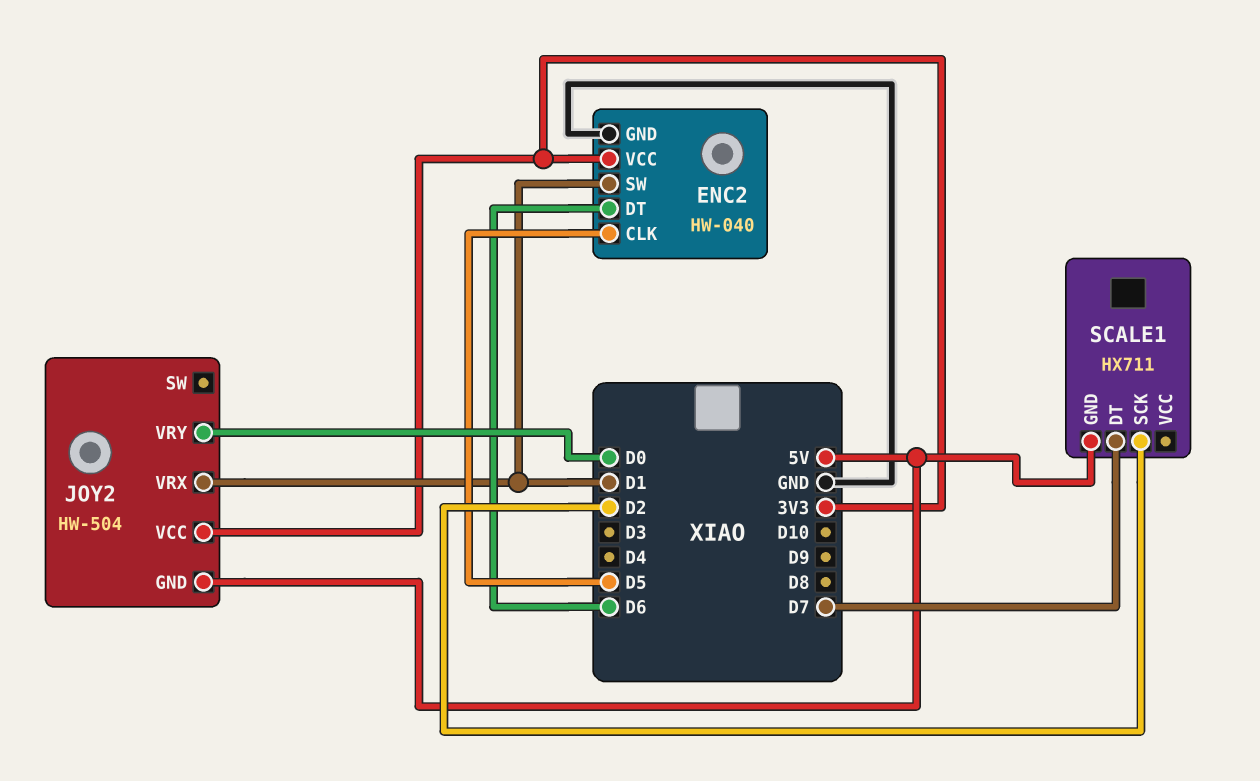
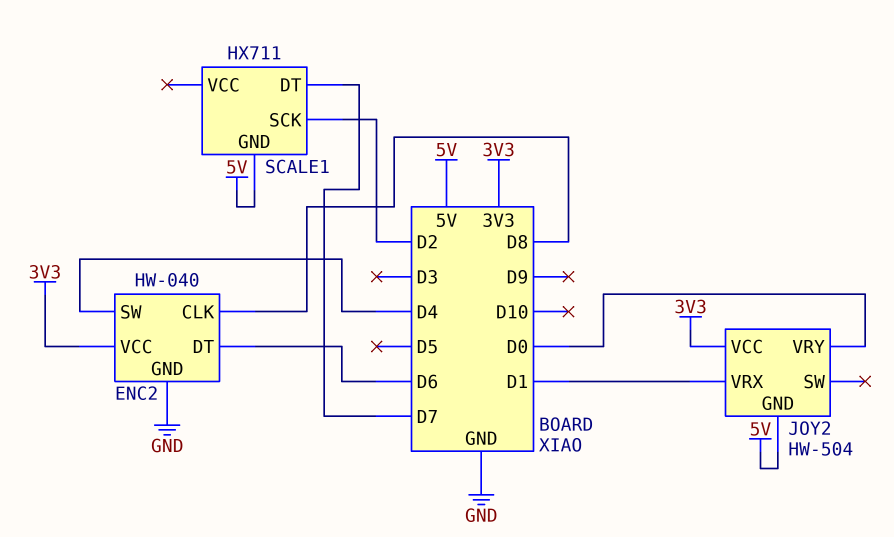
ENC2 pin CLK: D5 -> D8
ENC2 pin SW: D1 -> D4

